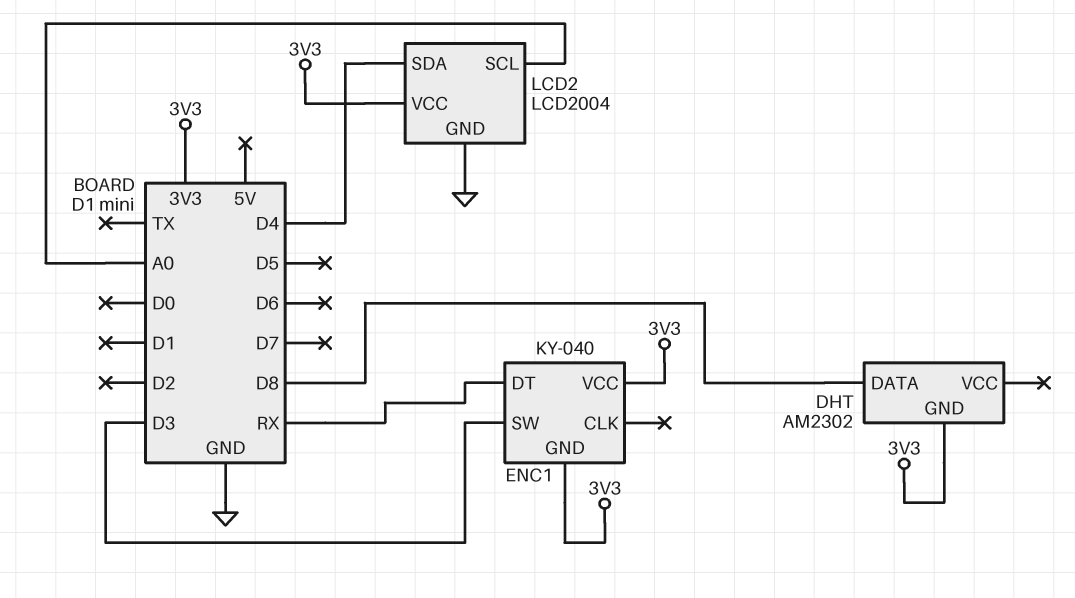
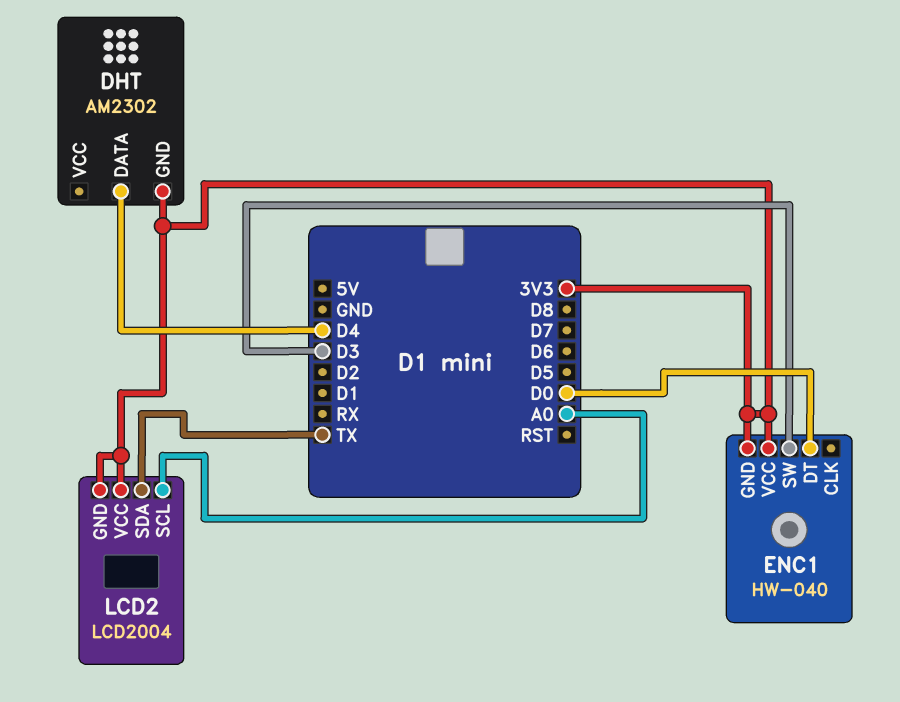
DHT pin DATA: D8 -> D4
ENC1: KY-040 -> HW-040
ENC1 pin DT: RX -> D0
LCD2 pin GND: GND -> 3V3
LCD2 pin SDA: D4 -> TX

